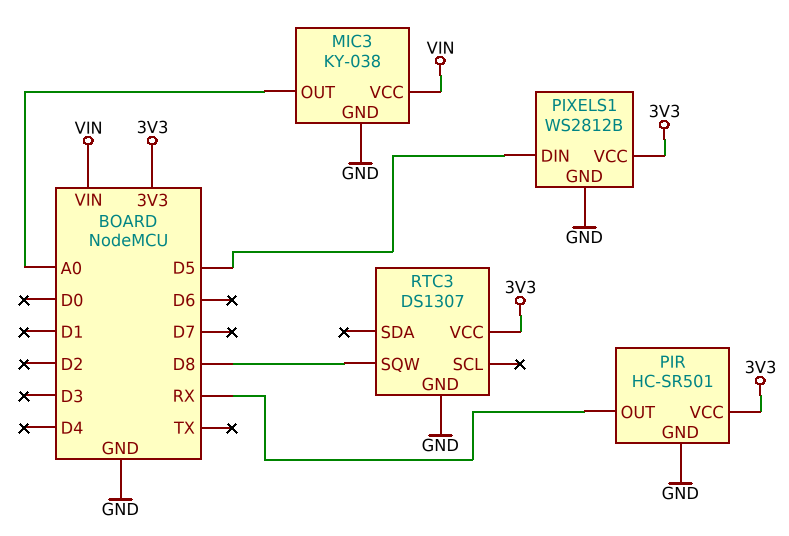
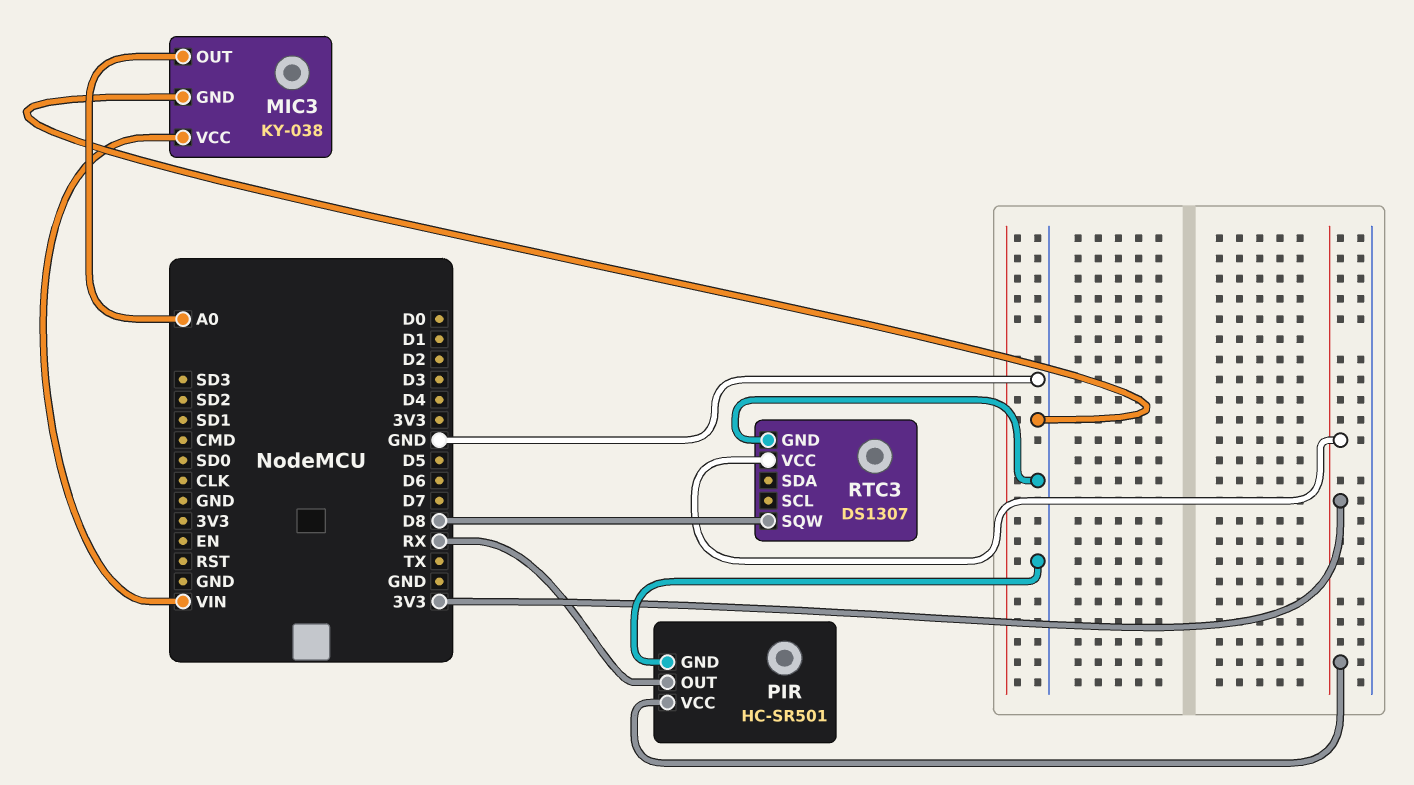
PIXELS1: WS2812B -> none
PIXELS1 pin DIN: D5 -> none
PIXELS1 pin GND: GND -> none
PIXELS1 pin VCC: 3V3 -> none

